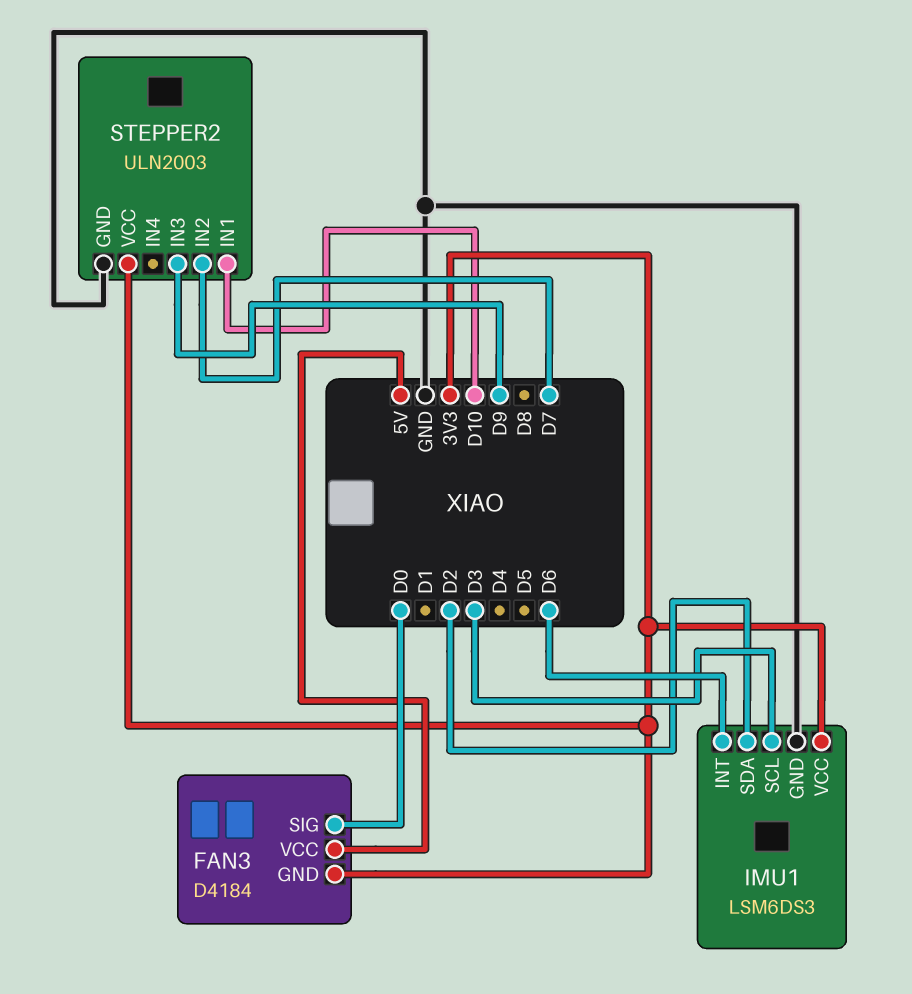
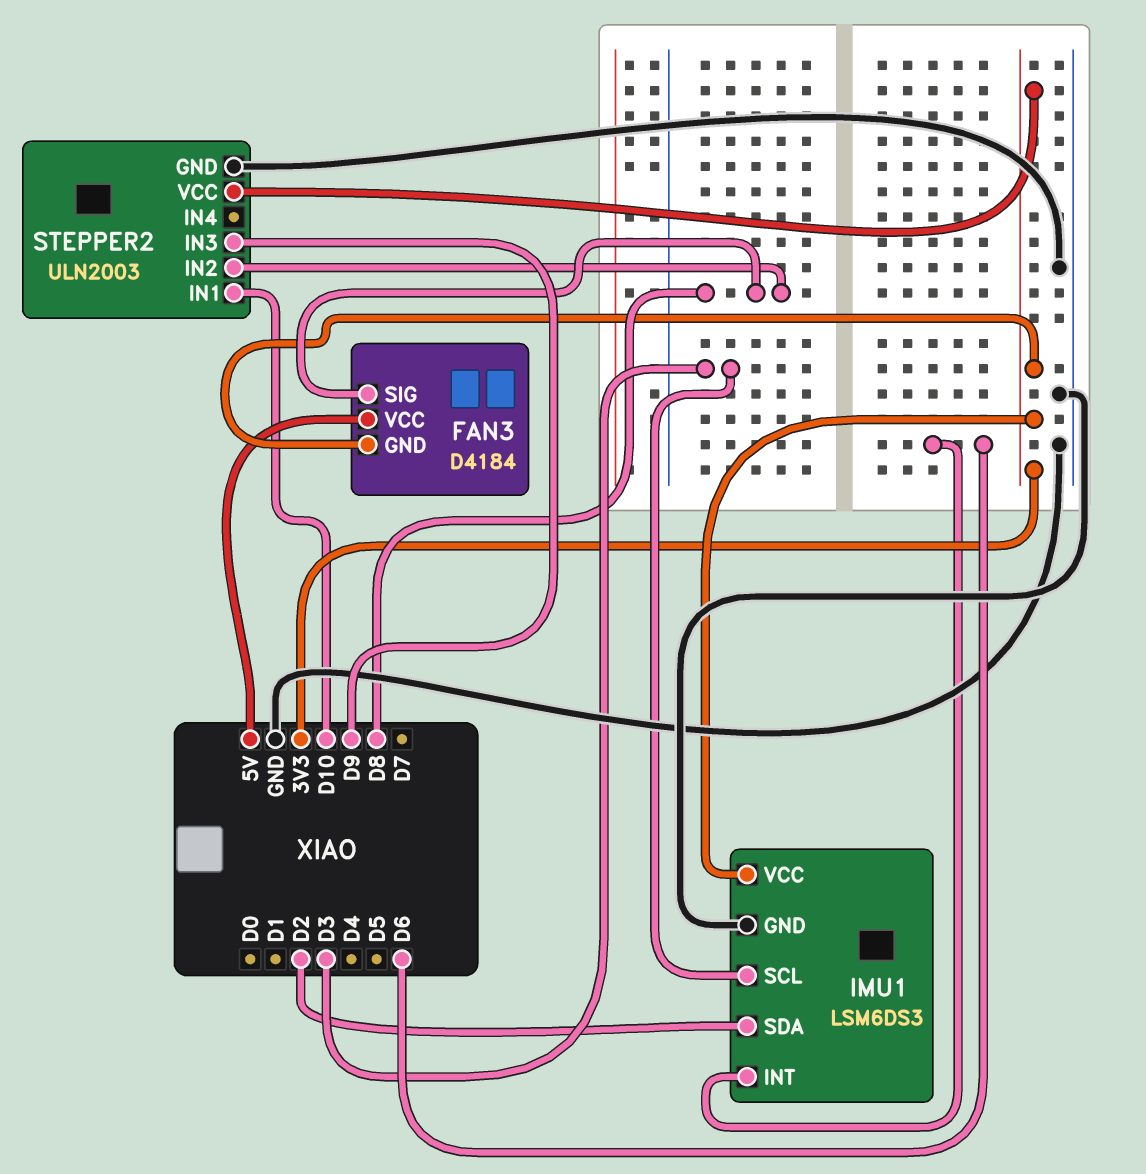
FAN3 pin SIG: D0 -> D8
STEPPER2 pin IN2: D7 -> D8

